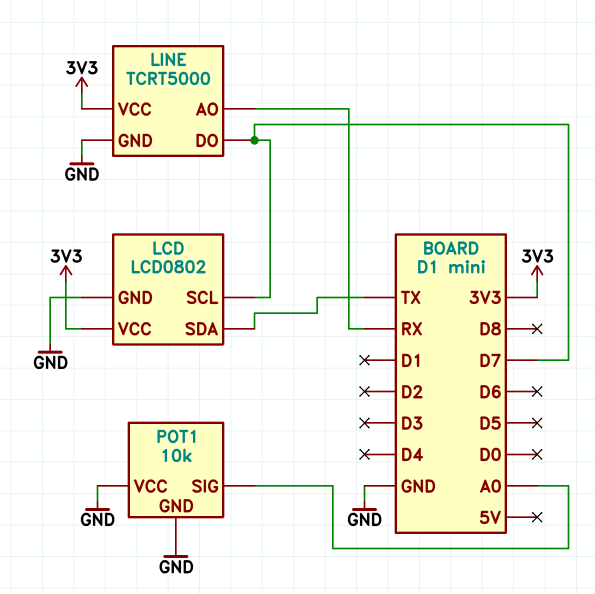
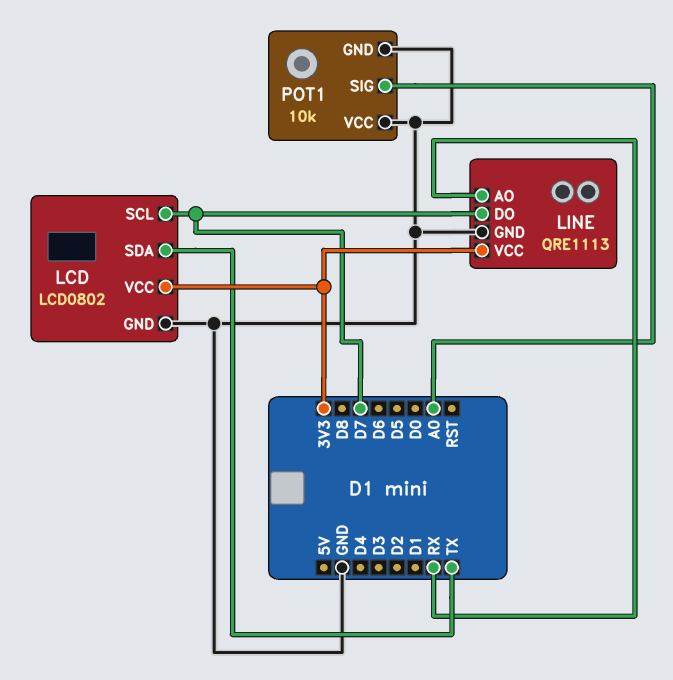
LINE: TCRT5000 -> QRE1113

